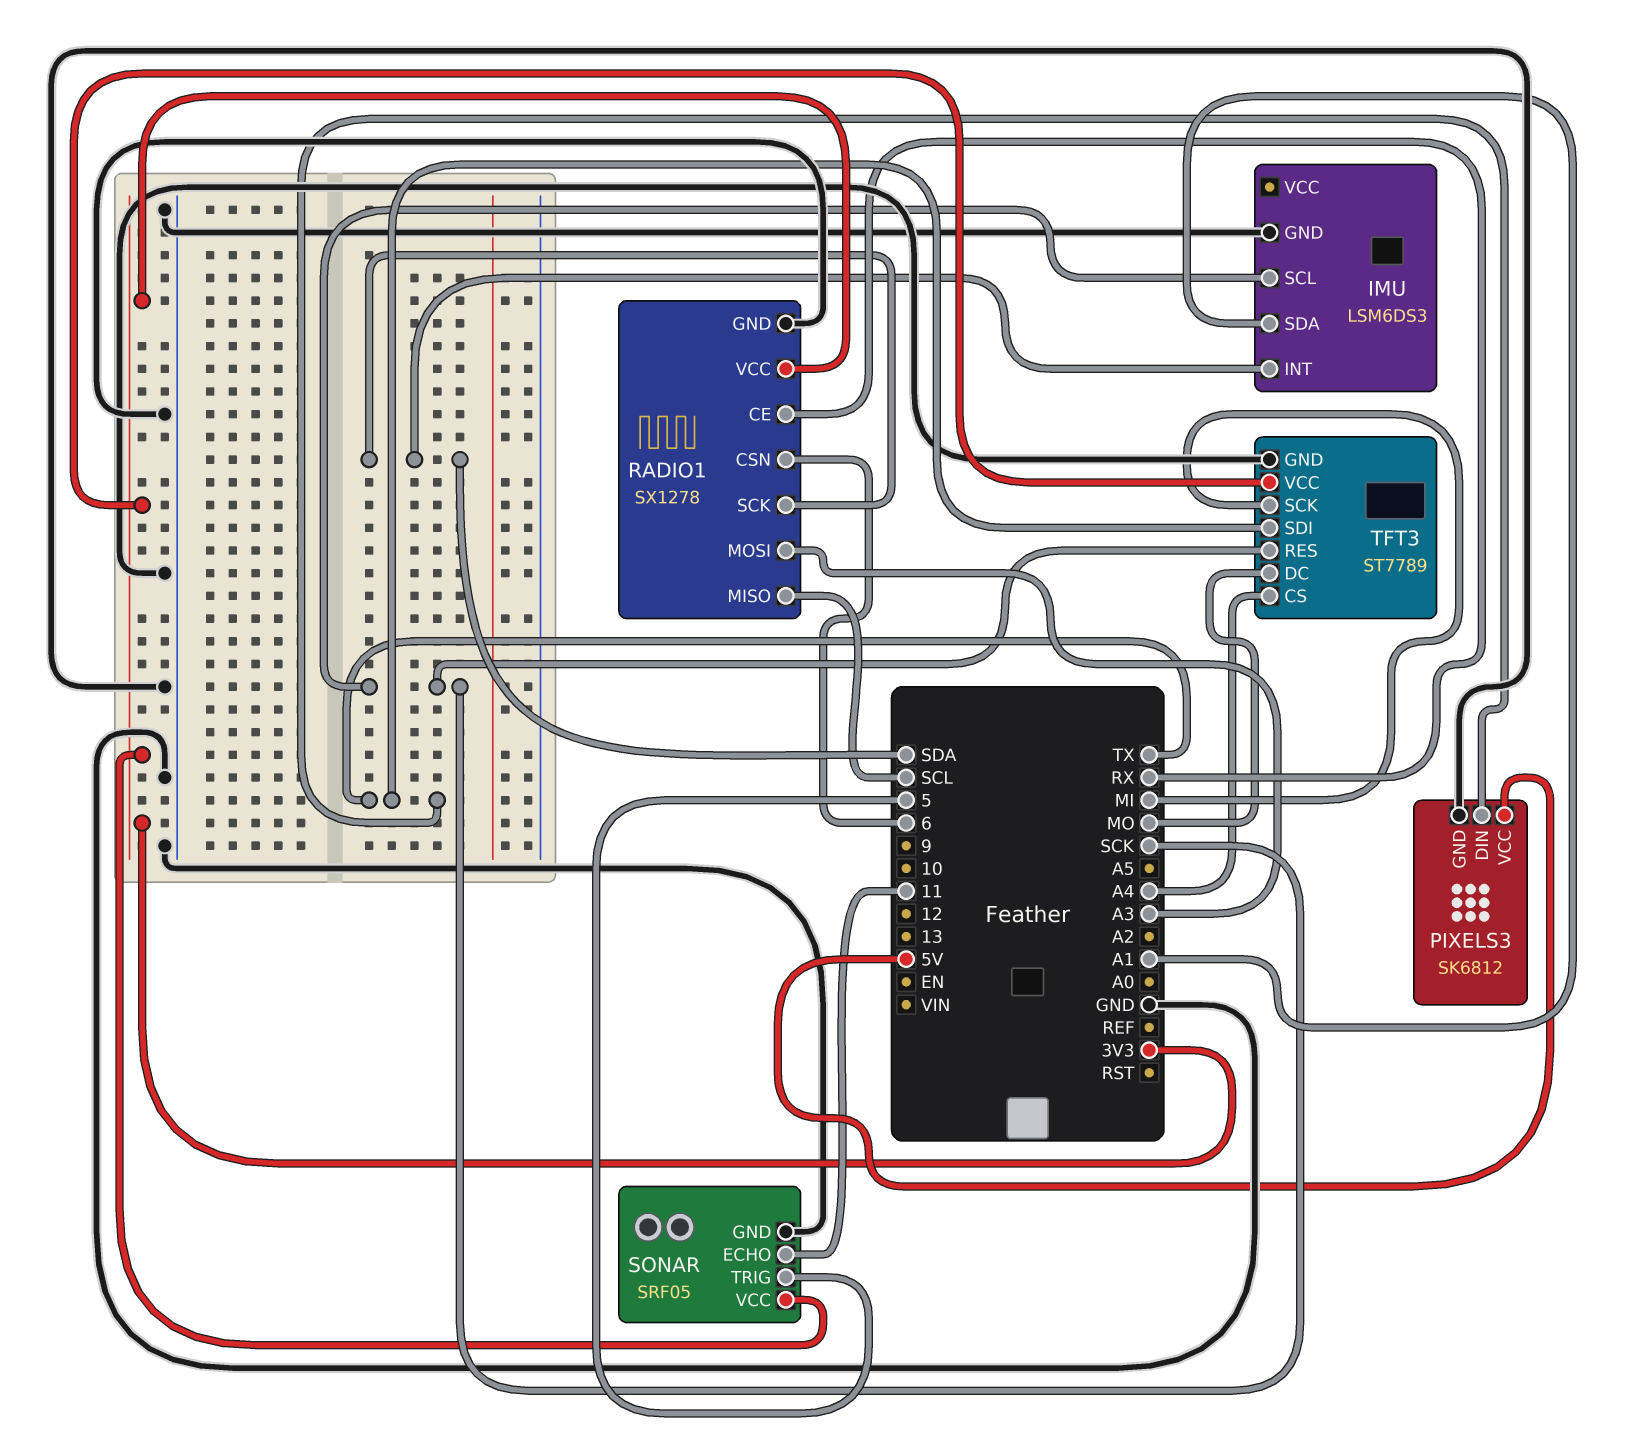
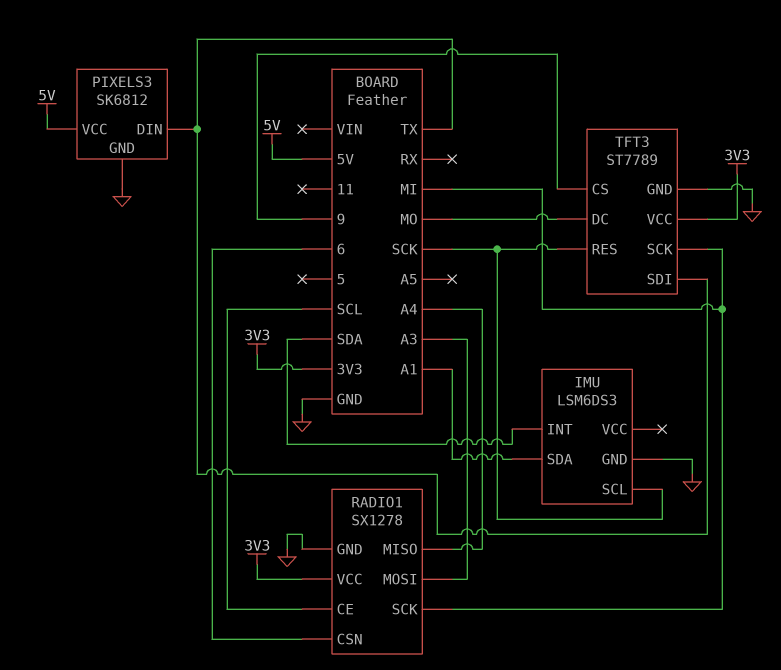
RADIO1 pin CE: RX -> SCL
RADIO1 pin MISO: SCL -> A4
RADIO1 pin SCK: SDA -> MI
SONAR: SRF05 -> none
SONAR pin ECHO: 11 -> none
SONAR pin GND: GND -> none
SONAR pin TRIG: 5 -> none
SONAR pin VCC: 3V3 -> none
TFT3 pin CS: A4 -> 9

